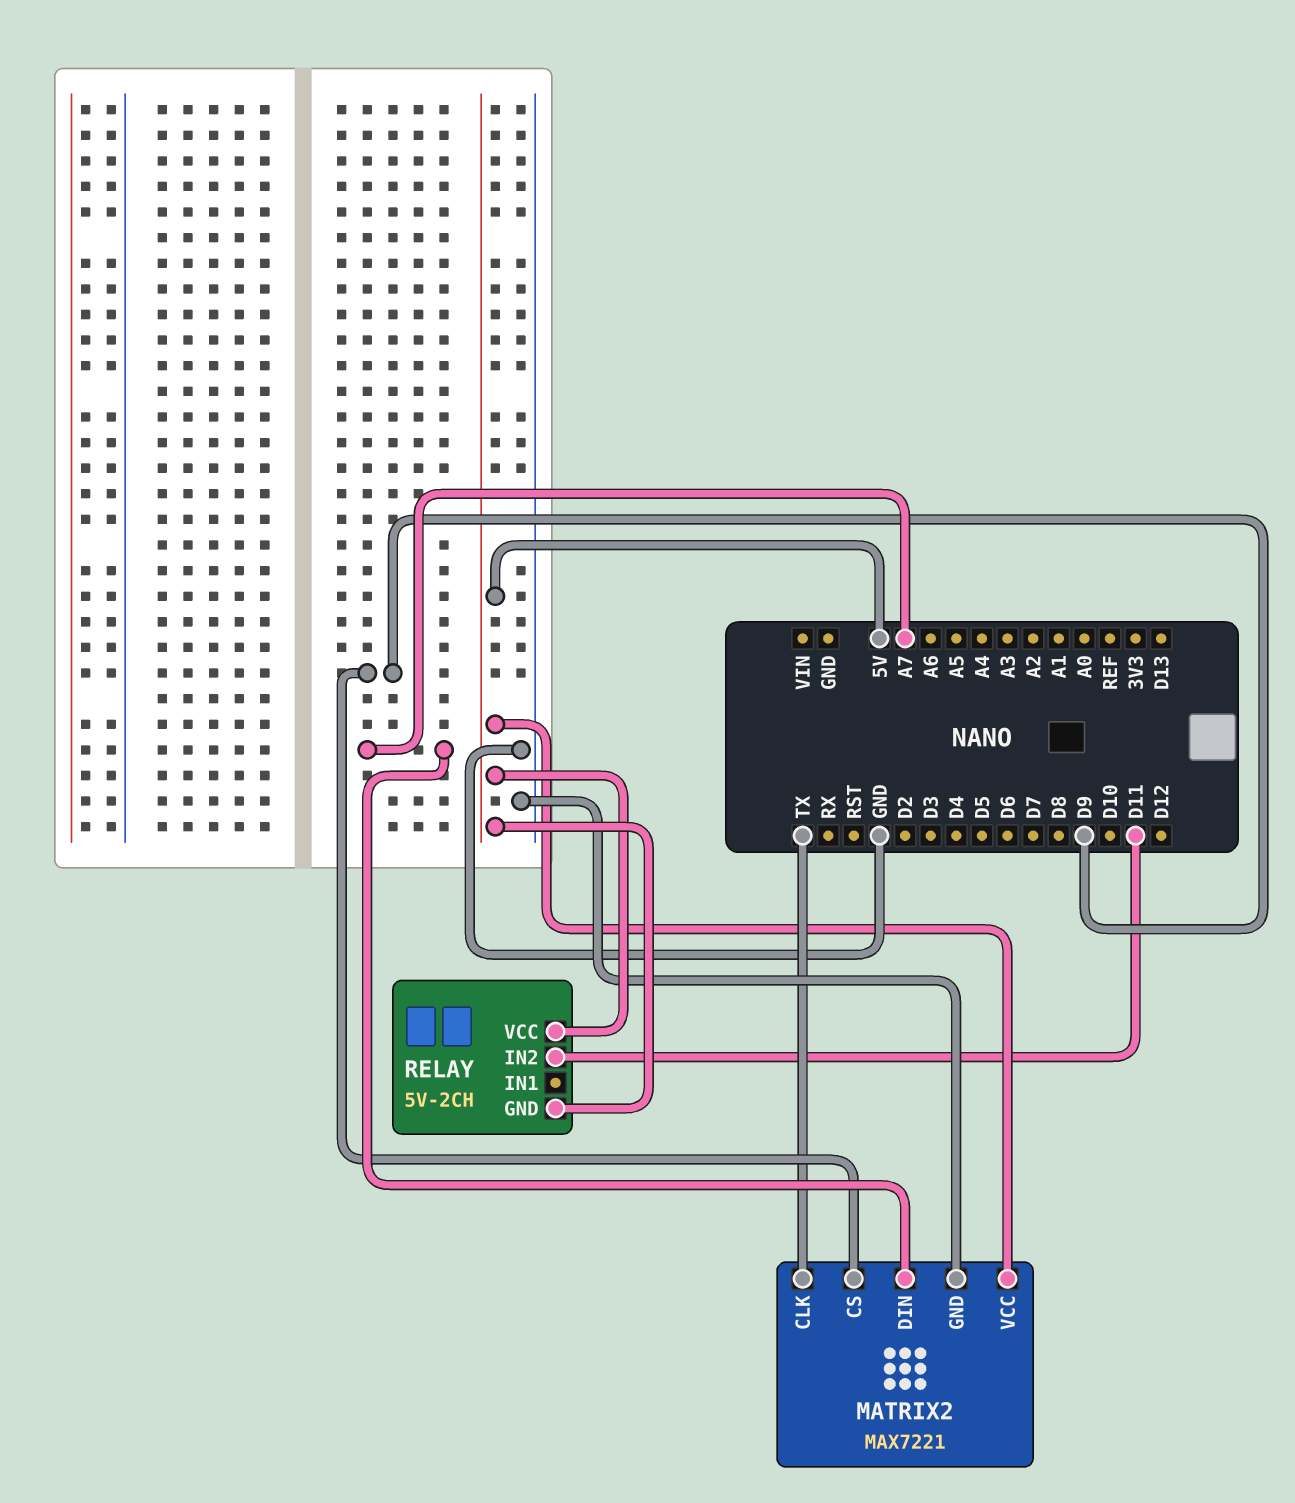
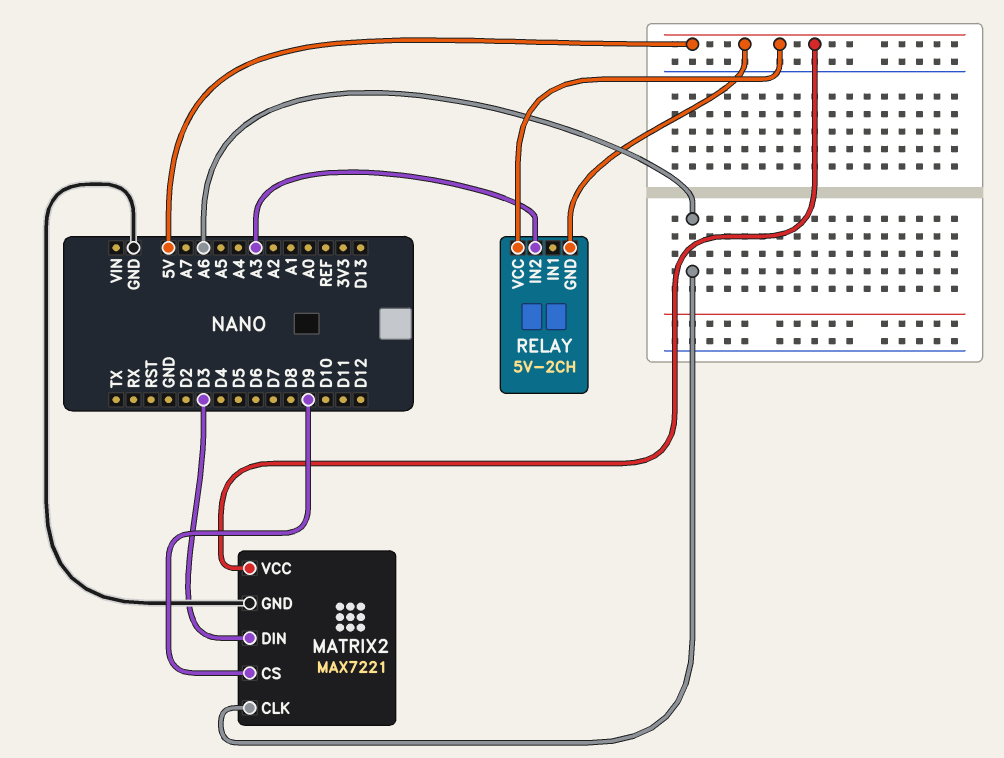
MATRIX2 pin CLK: TX -> A6
MATRIX2 pin DIN: A7 -> D3
RELAY pin IN2: D11 -> A3

